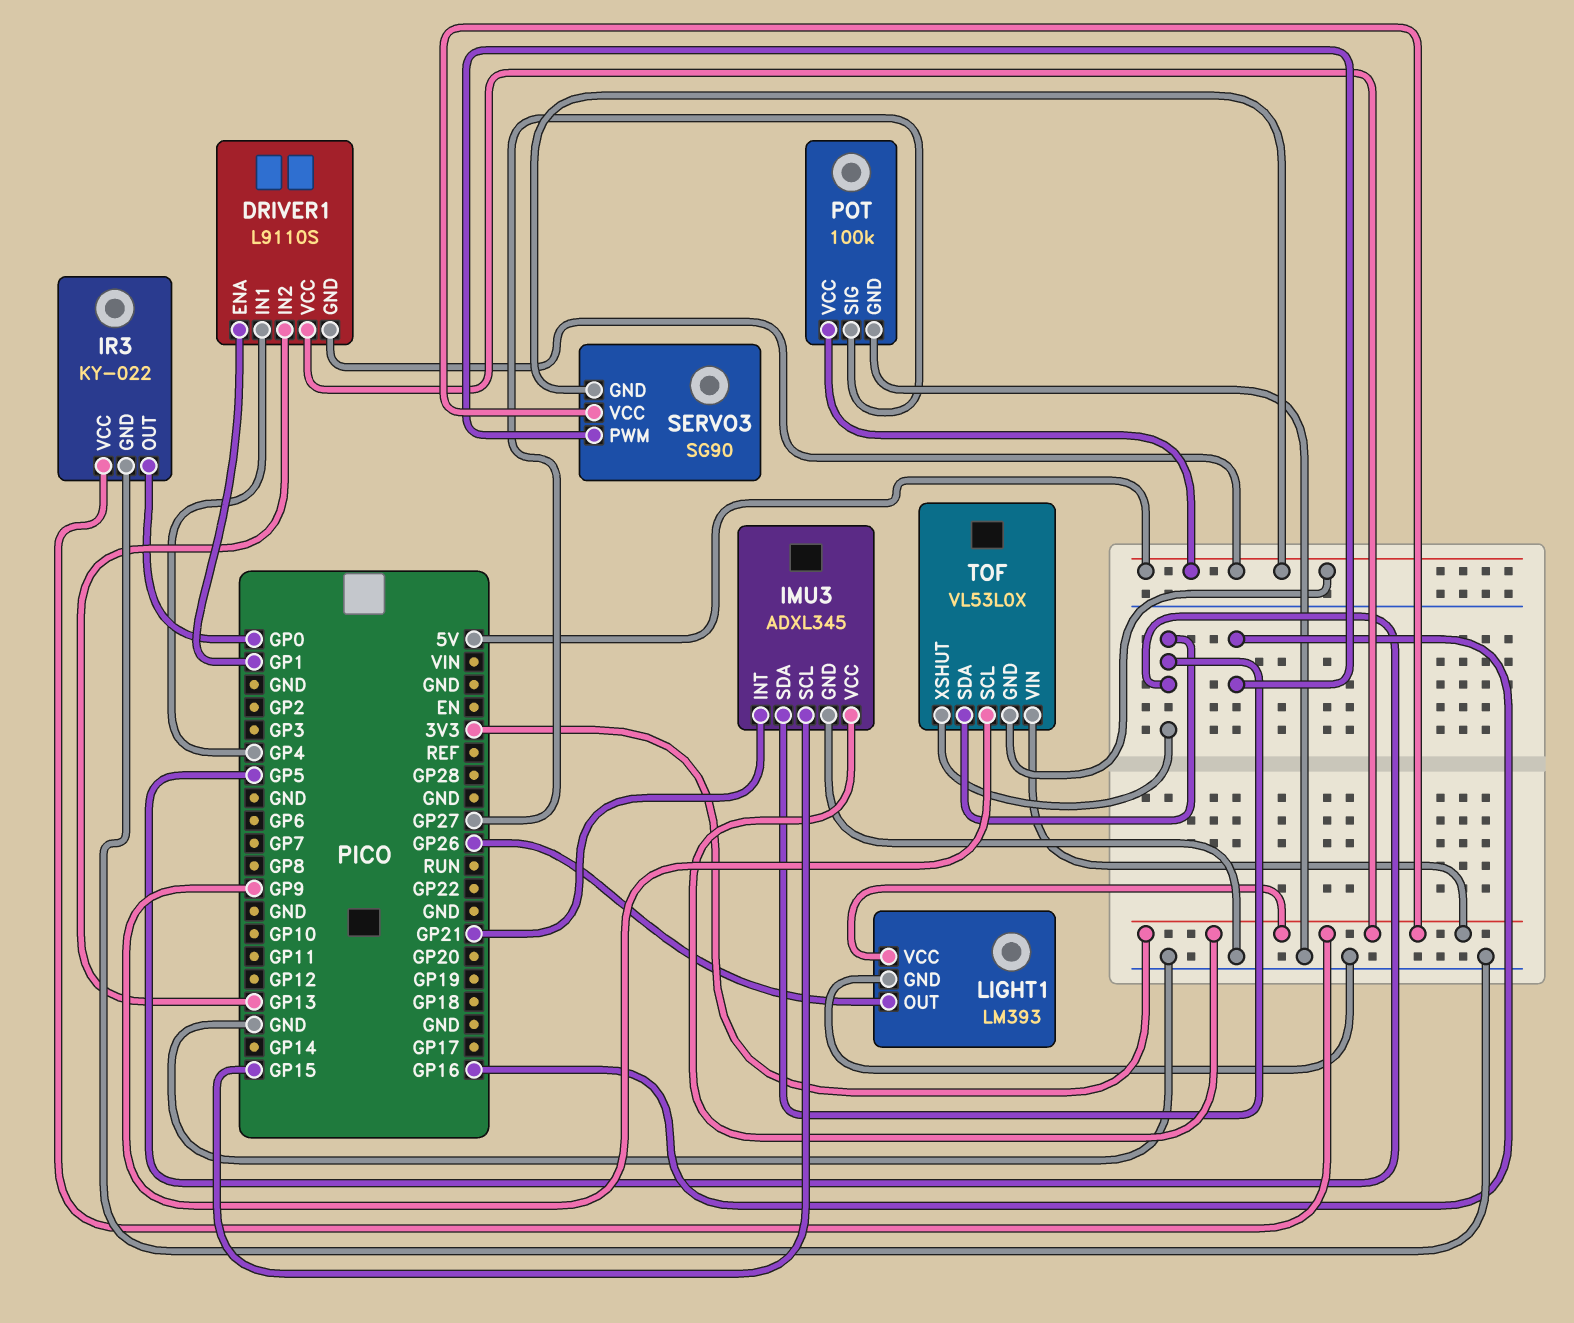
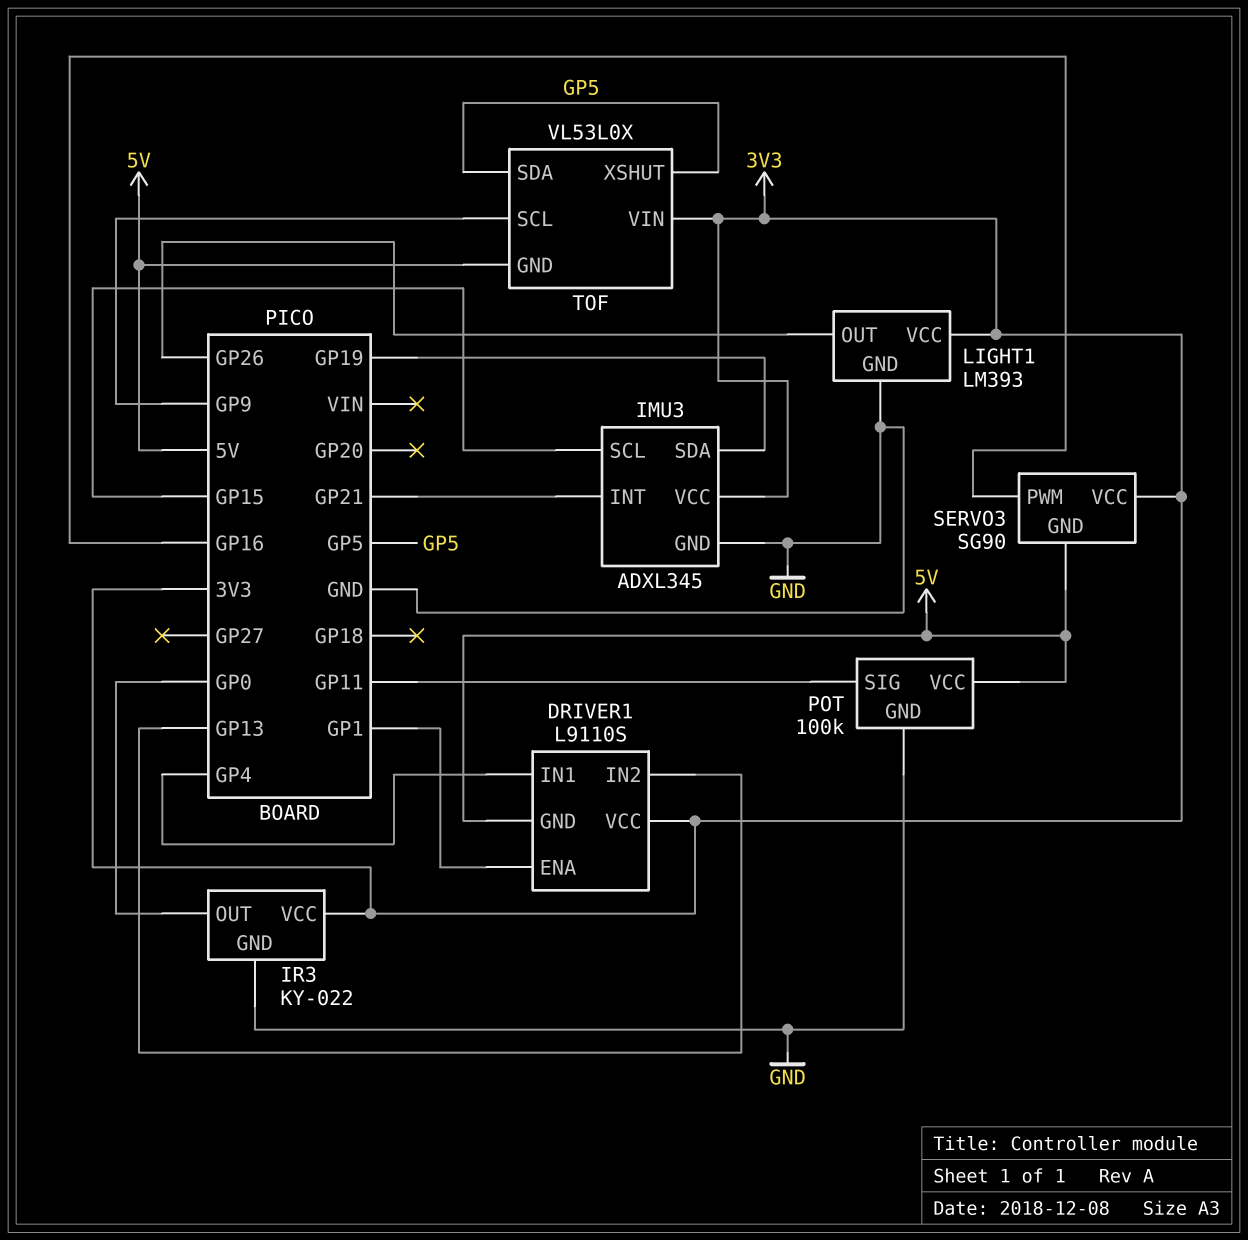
IMU3 pin SDA: GP5 -> GP19
POT pin SIG: GP27 -> GP11

